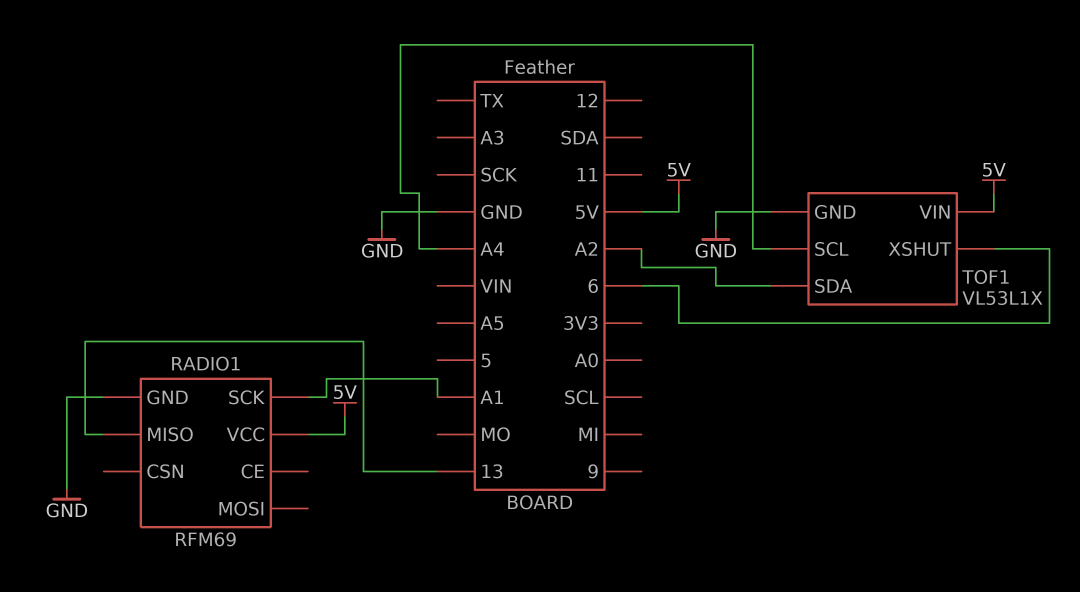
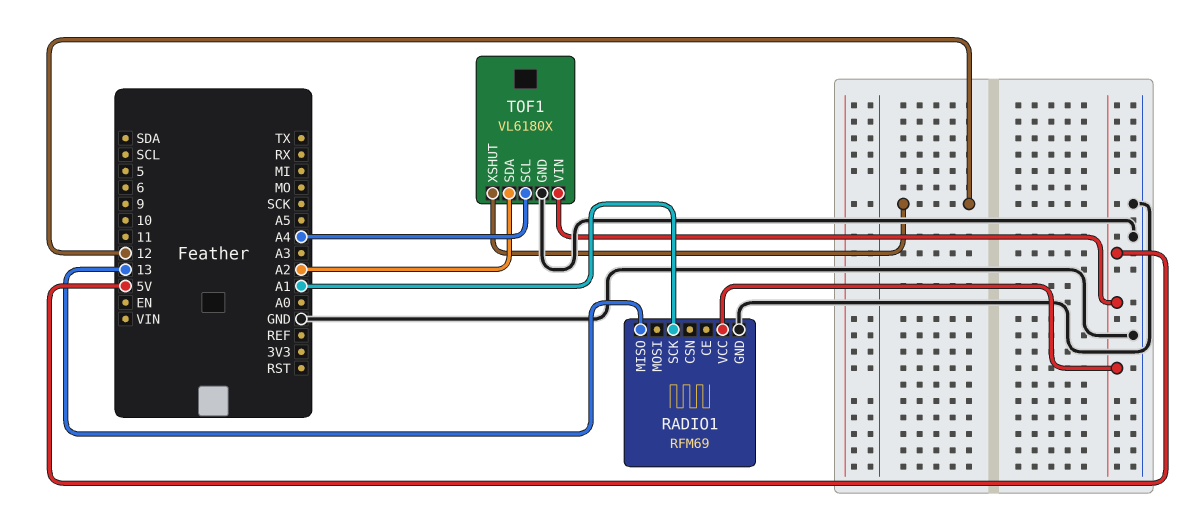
TOF1: VL53L1X -> VL6180X
TOF1 pin XSHUT: 6 -> 12

